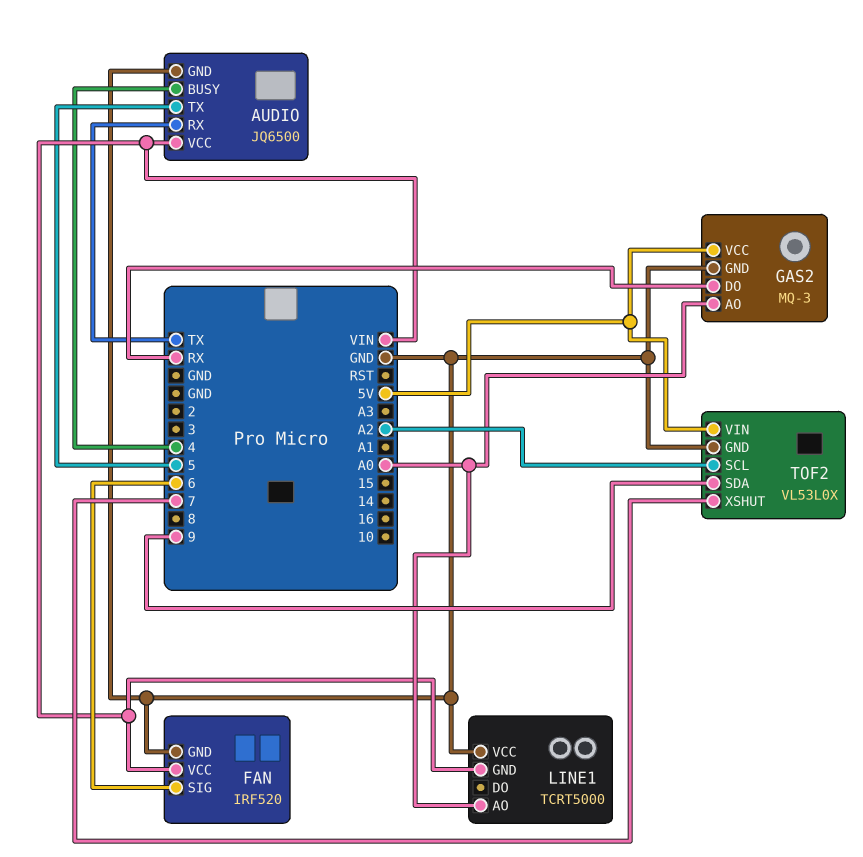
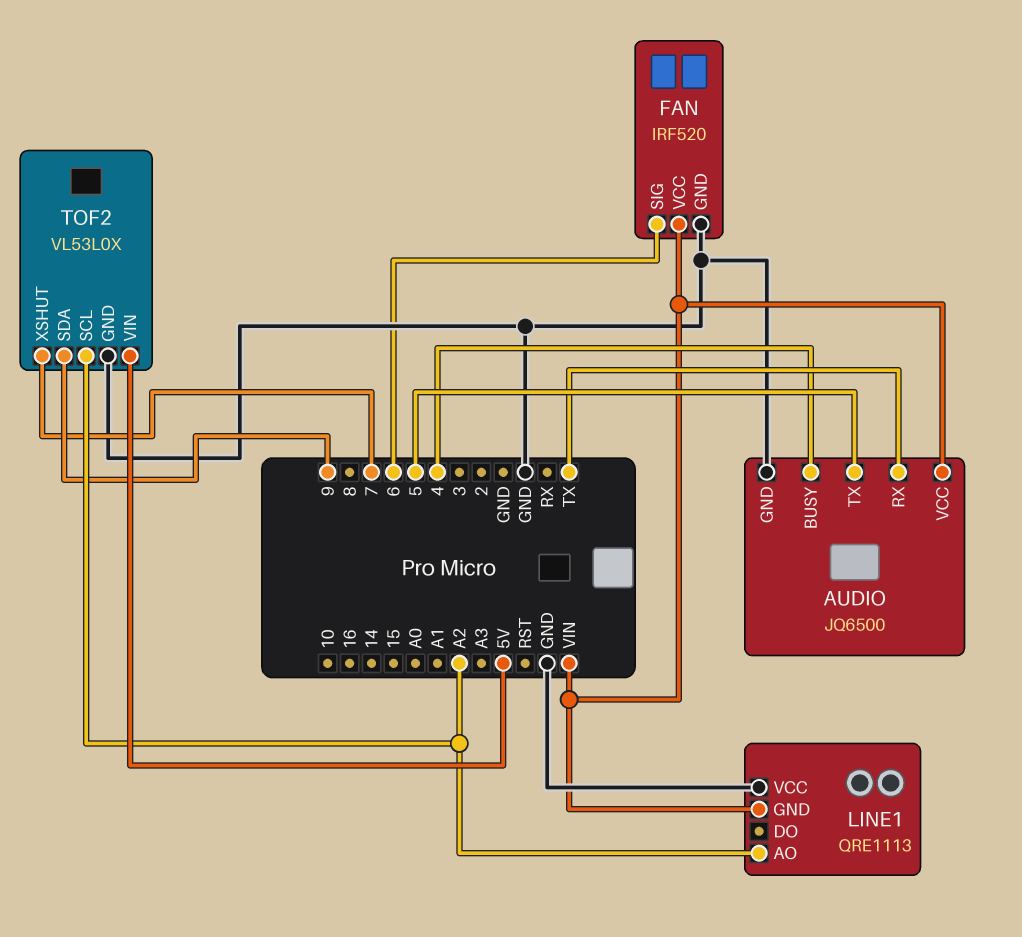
GAS2: MQ-3 -> none
GAS2 pin AO: A0 -> none
GAS2 pin DO: RX -> none
GAS2 pin GND: GND -> none
GAS2 pin VCC: 5V -> none
LINE1: TCRT5000 -> QRE1113
LINE1 pin AO: A0 -> A2

